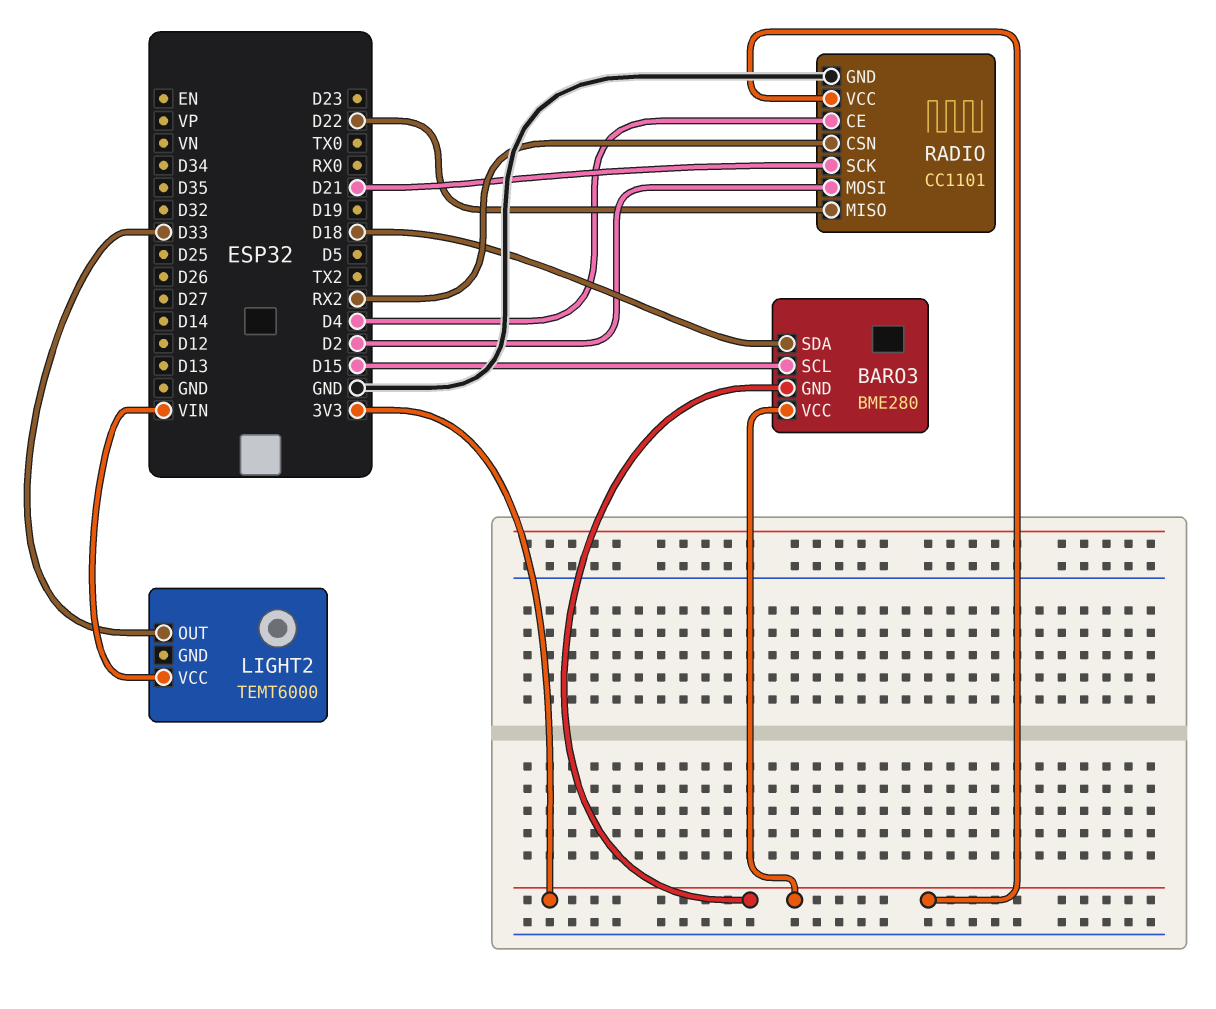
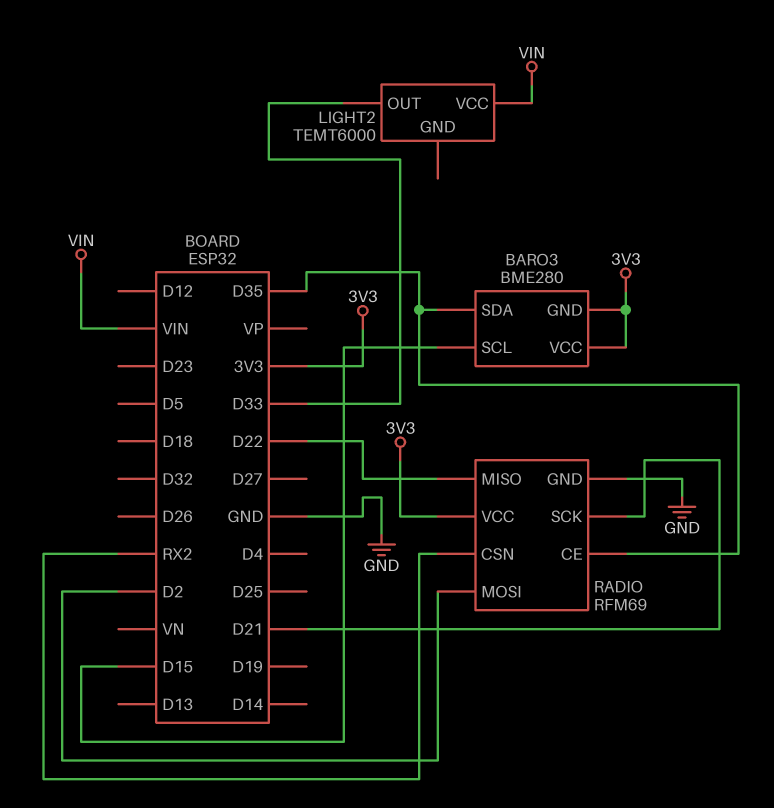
BARO3 pin SDA: D18 -> D35
RADIO: CC1101 -> RFM69
RADIO pin CE: D4 -> D35

